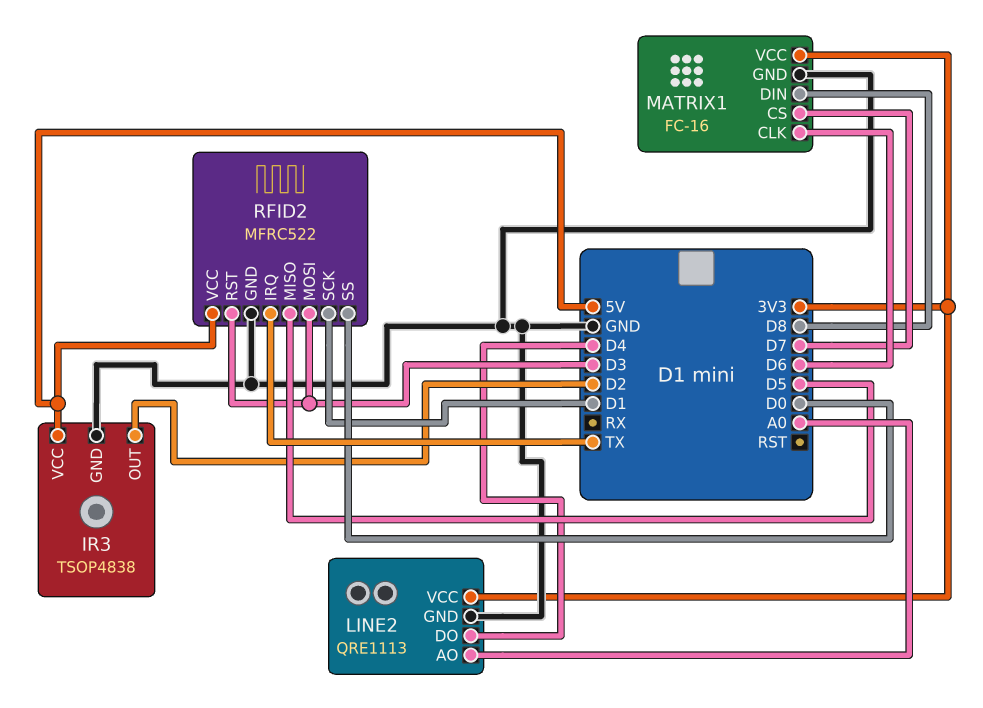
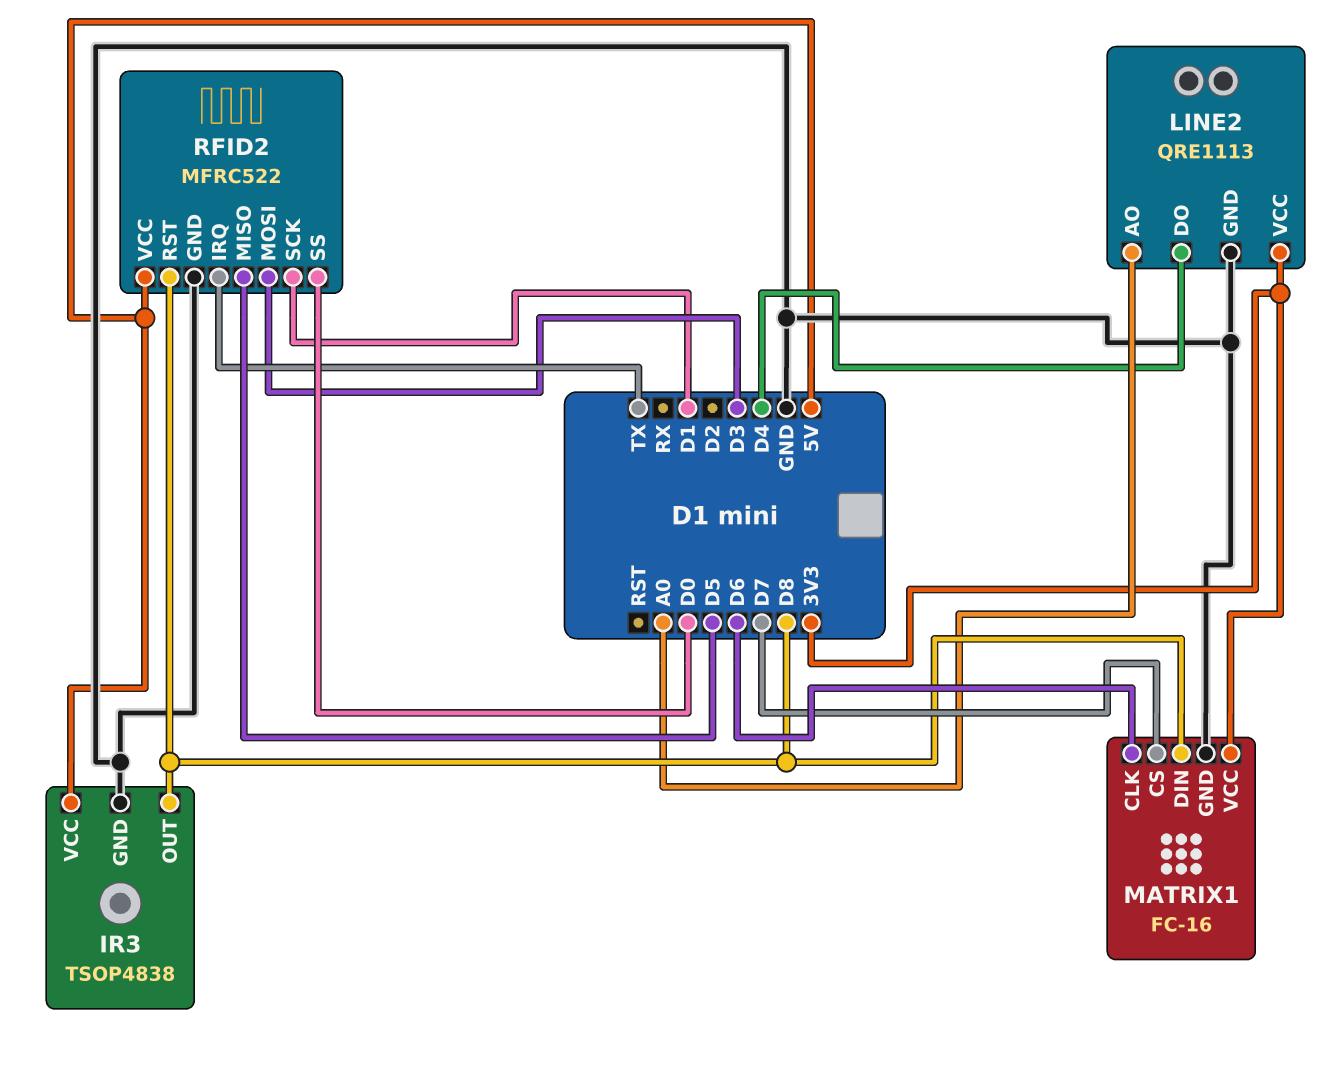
IR3 pin OUT: D2 -> D8
RFID2 pin RST: D3 -> D8

